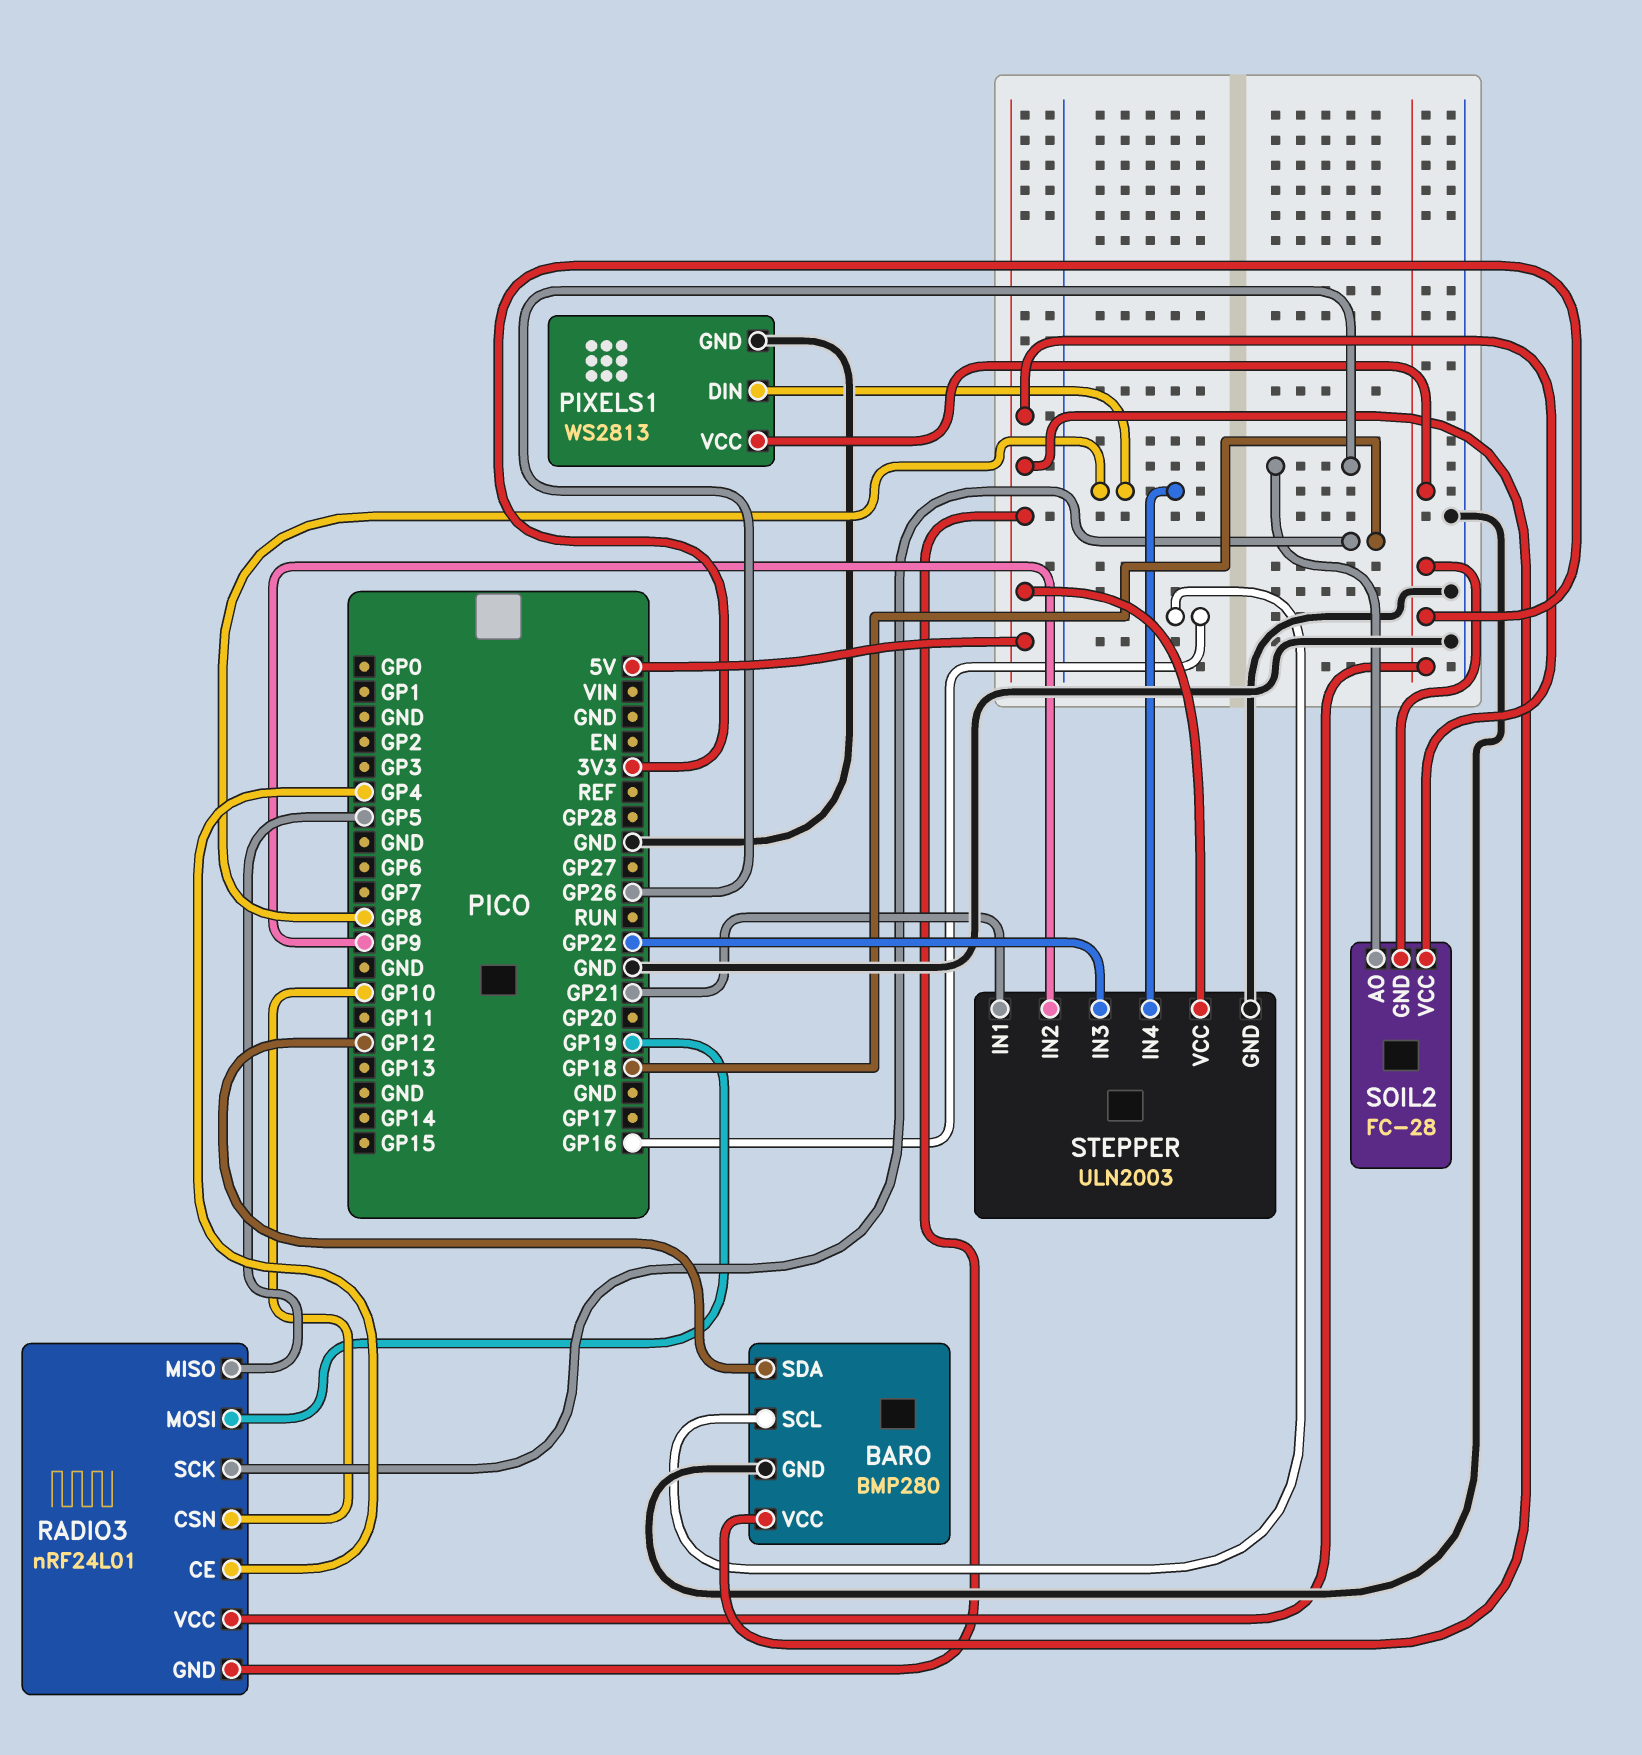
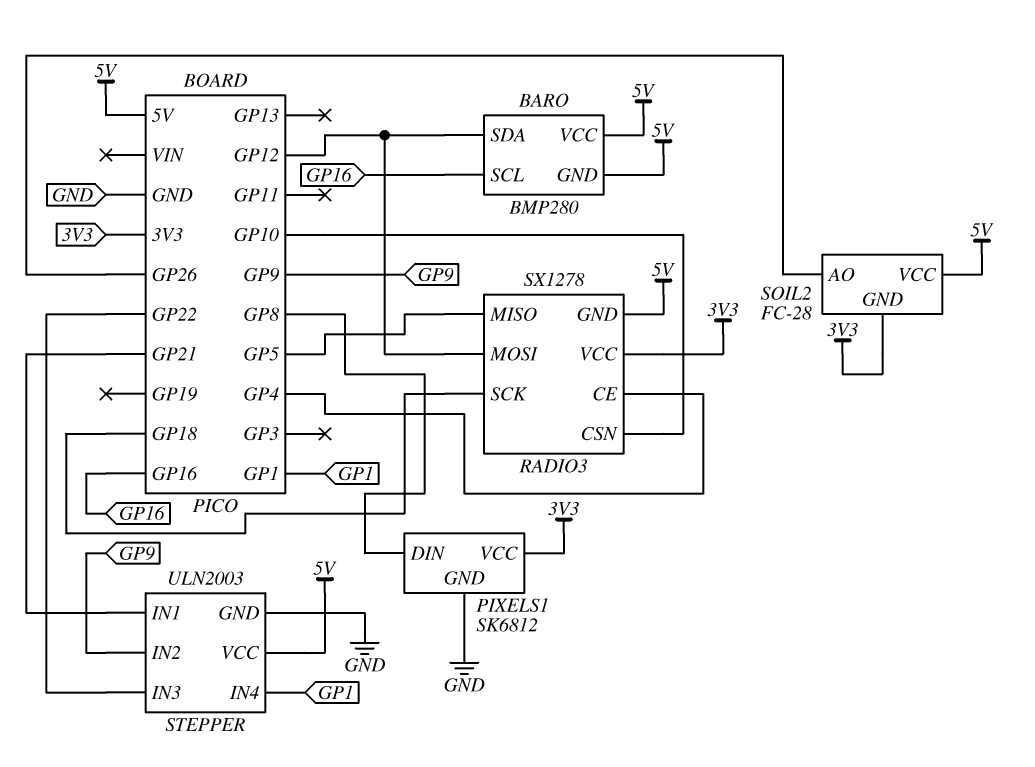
BARO pin GND: GND -> 5V
PIXELS1: WS2813 -> SK6812
RADIO3: nRF24L01 -> SX1278
RADIO3 pin MOSI: GP19 -> GP12
STEPPER pin IN4: GP8 -> GP1

